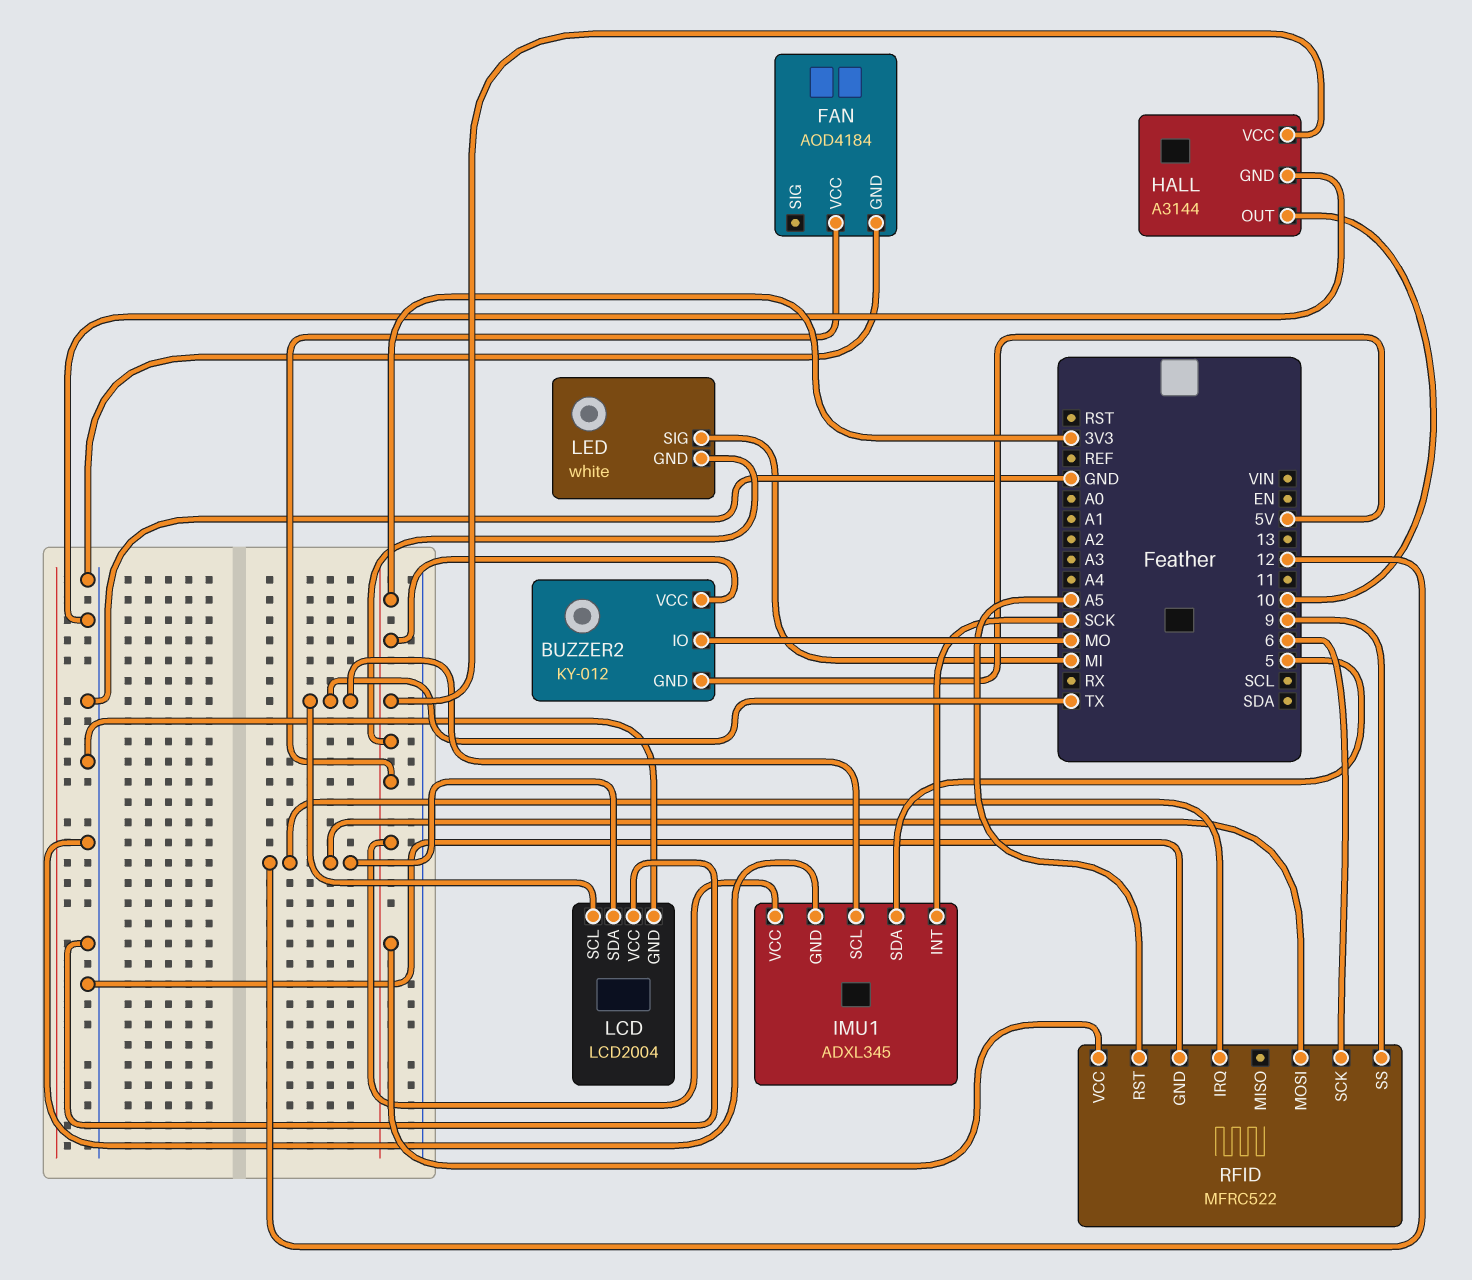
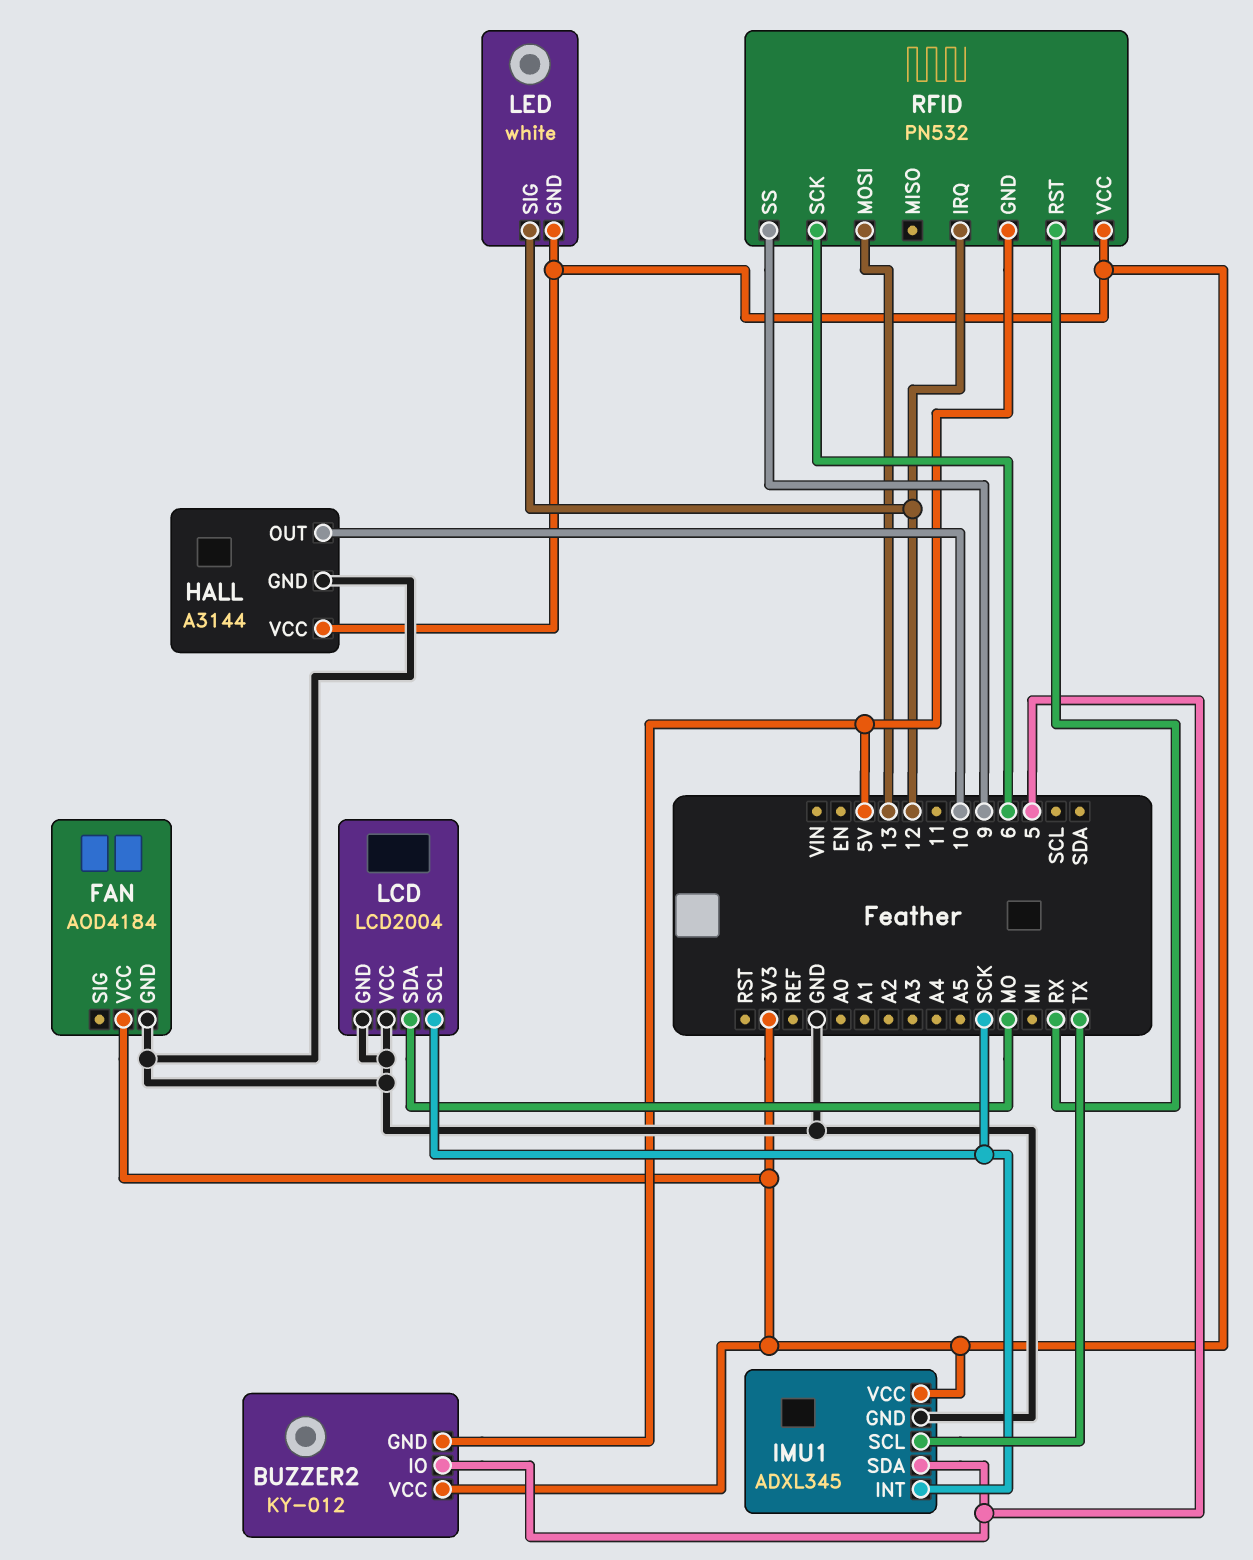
BUZZER2 pin IO: MO -> 5
LCD pin SCL: TX -> SCK
LCD pin SDA: 12 -> MO
LED pin SIG: MI -> 12
RFID: MFRC522 -> PN532
RFID pin GND: GND -> 5V
RFID pin MOSI: 12 -> 13
RFID pin RST: A5 -> RX

